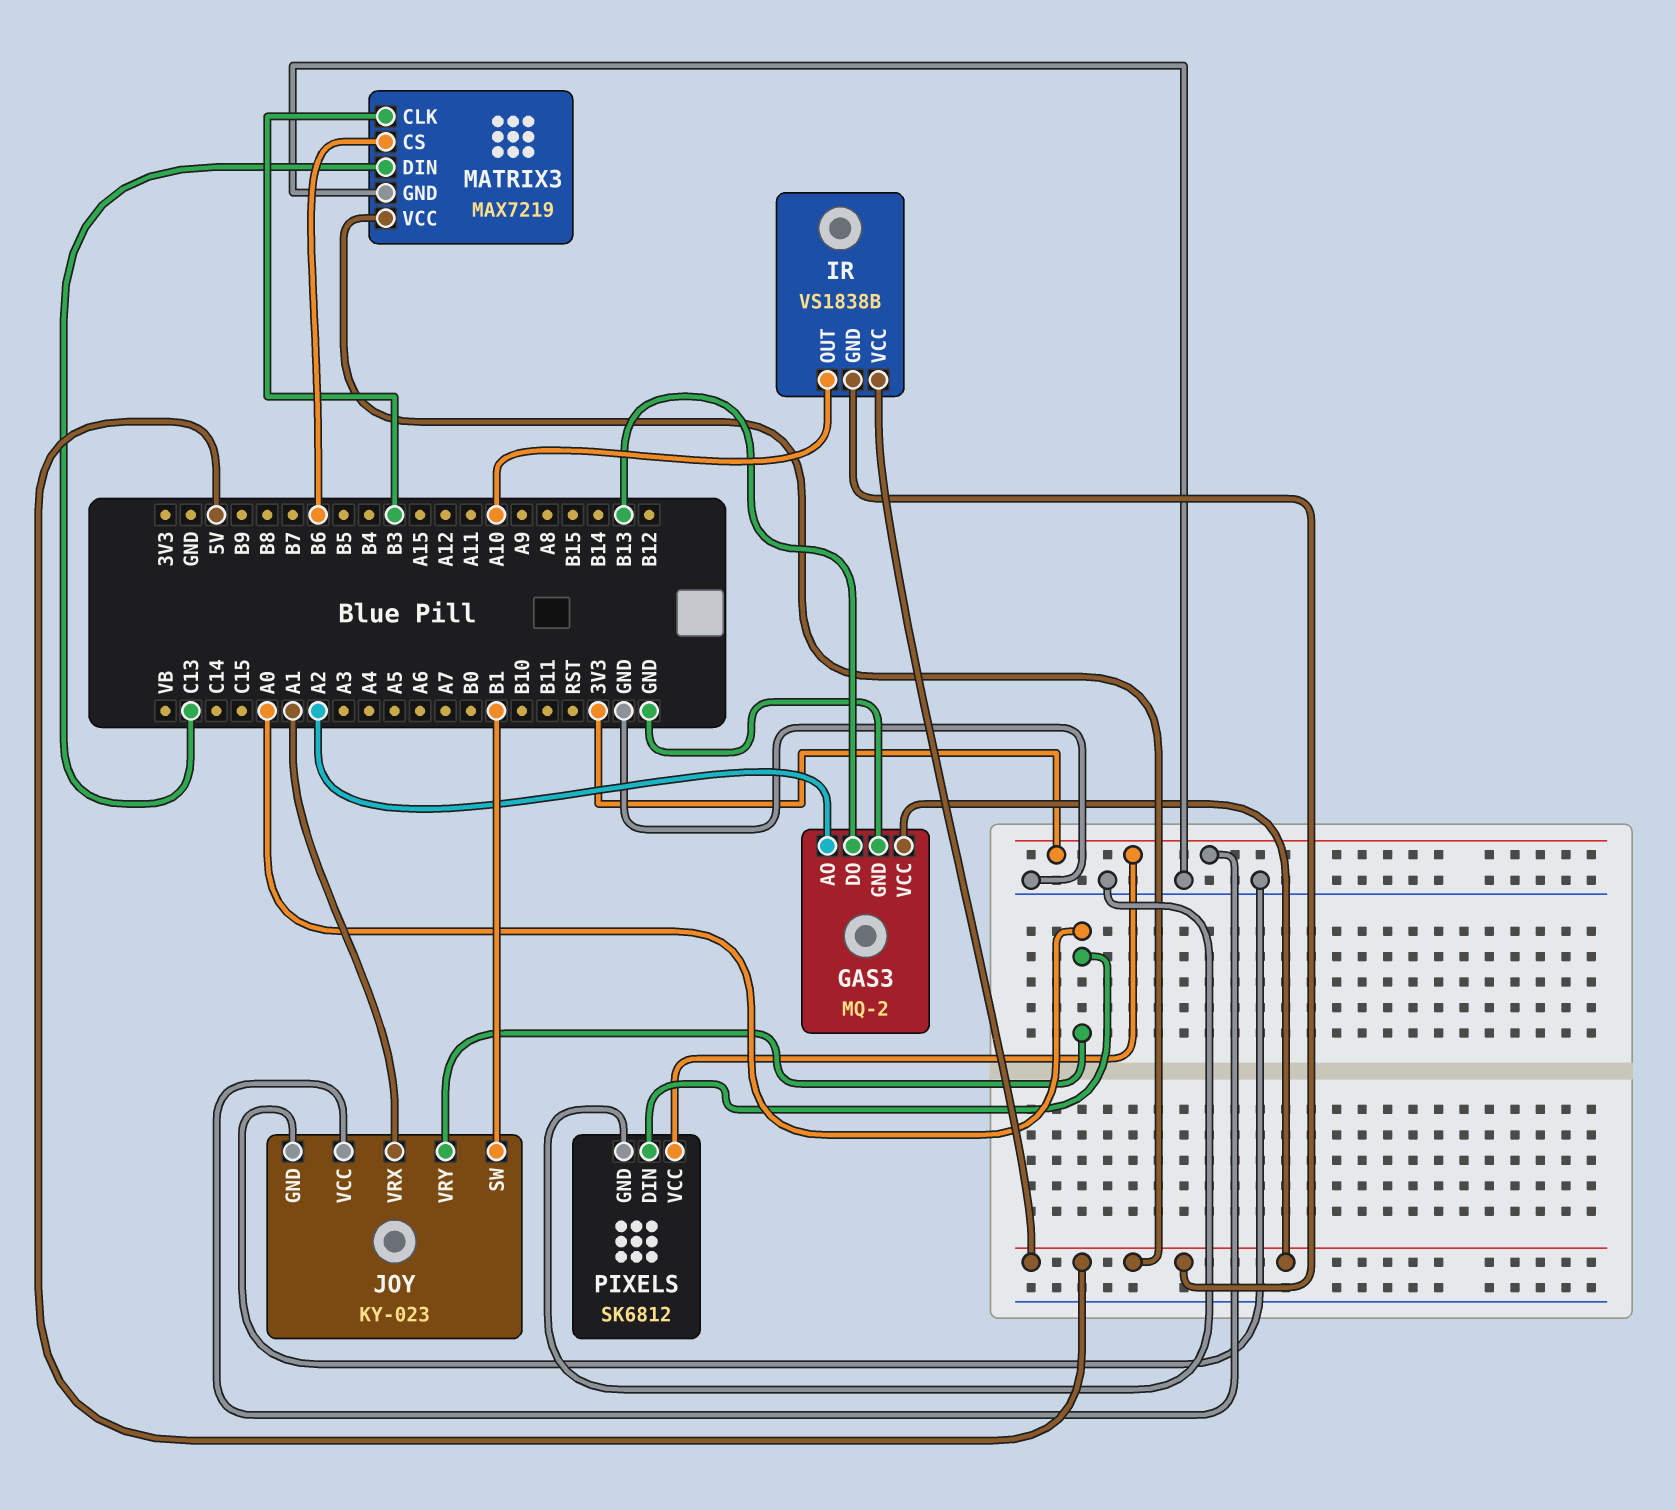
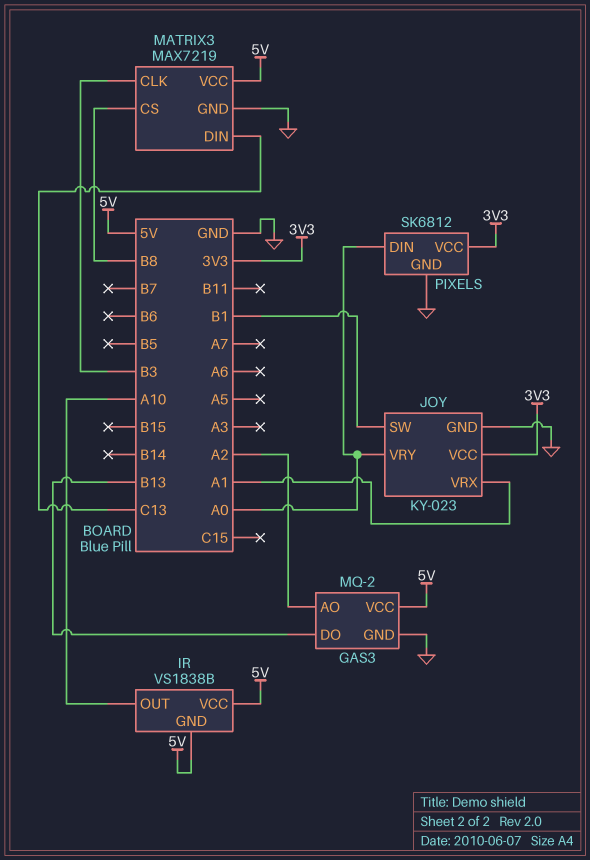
MATRIX3 pin CS: B6 -> B8

